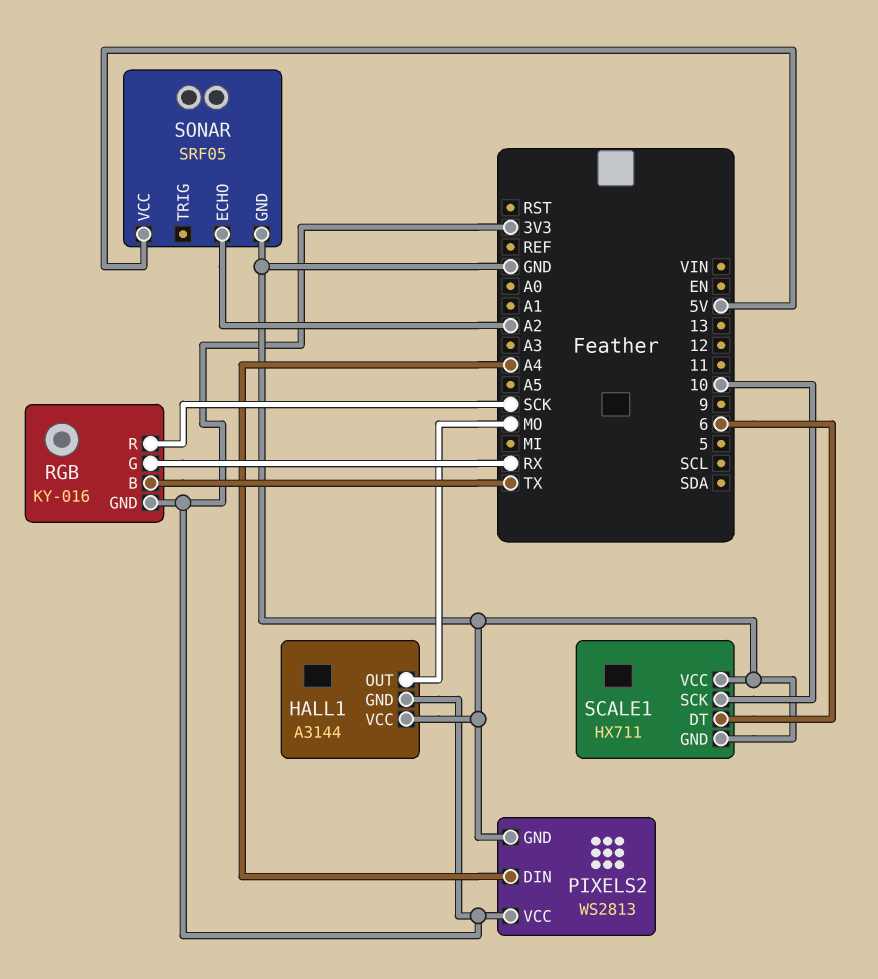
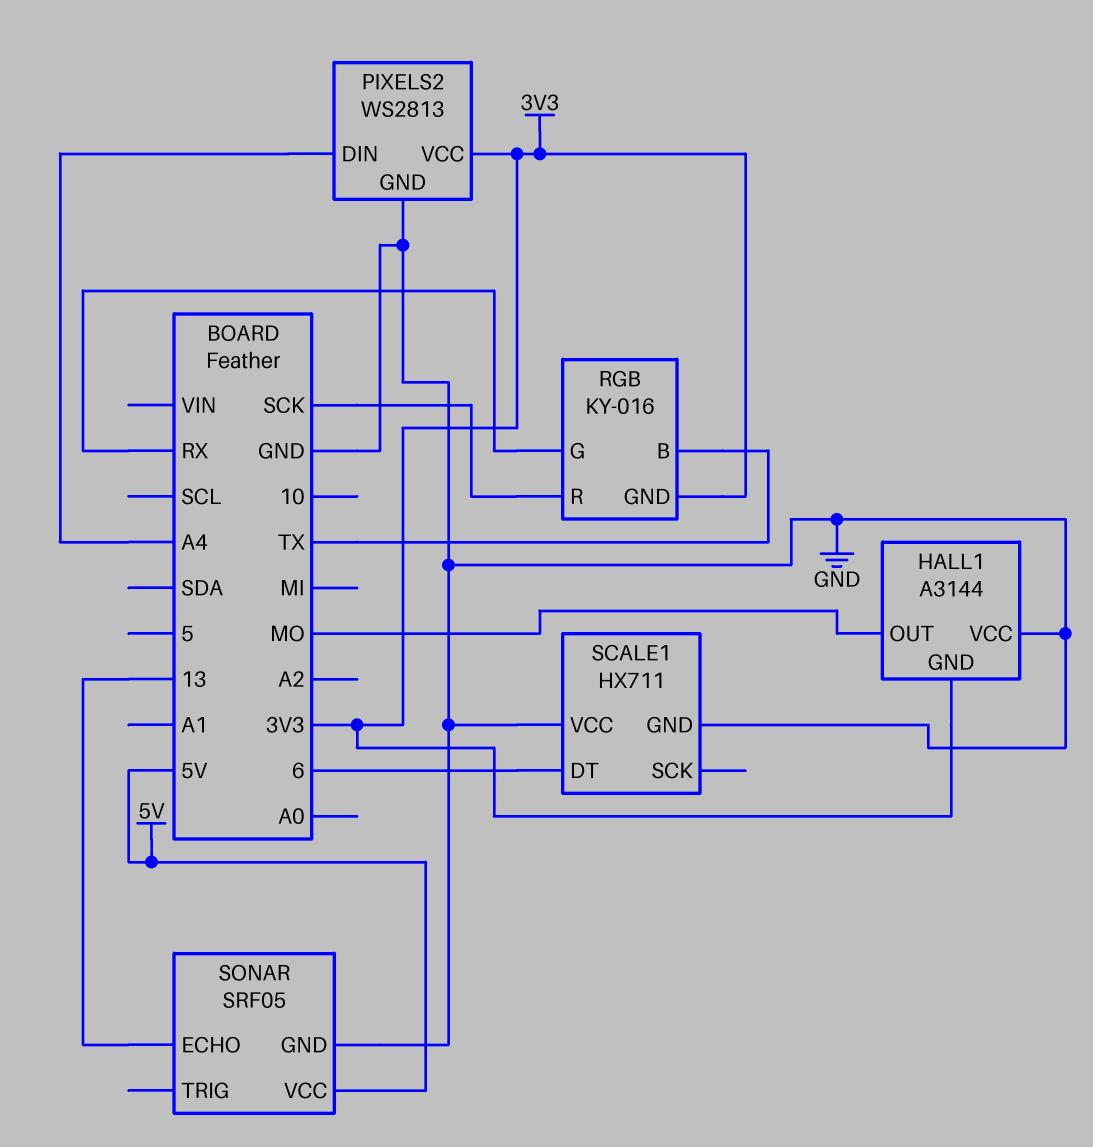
SCALE1 pin SCK: 10 -> none
SONAR pin ECHO: A2 -> 13

